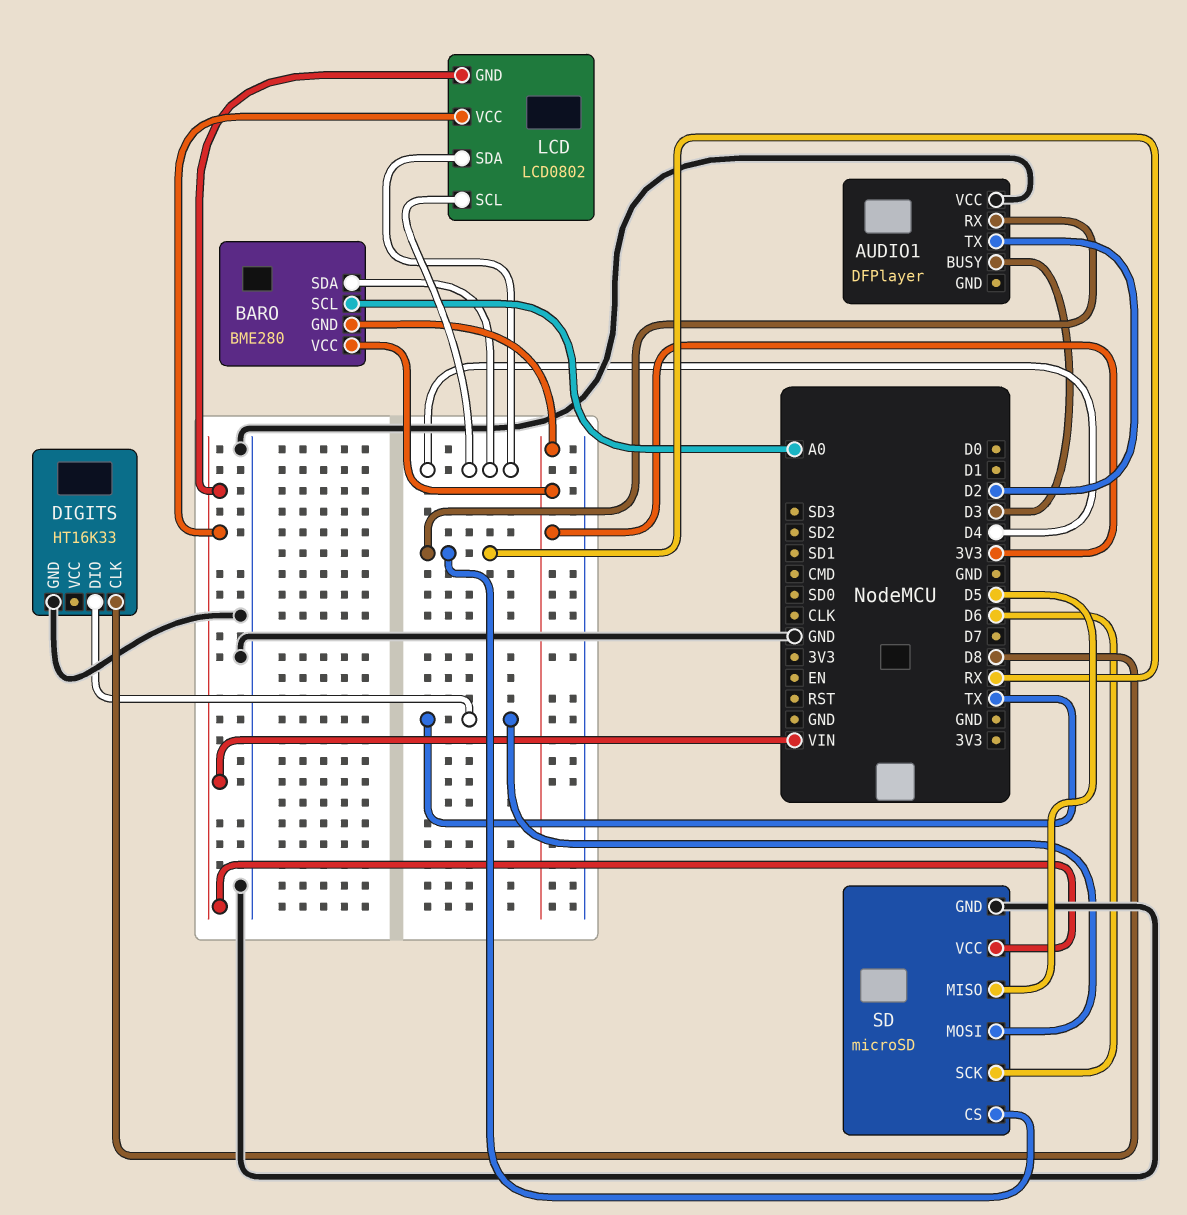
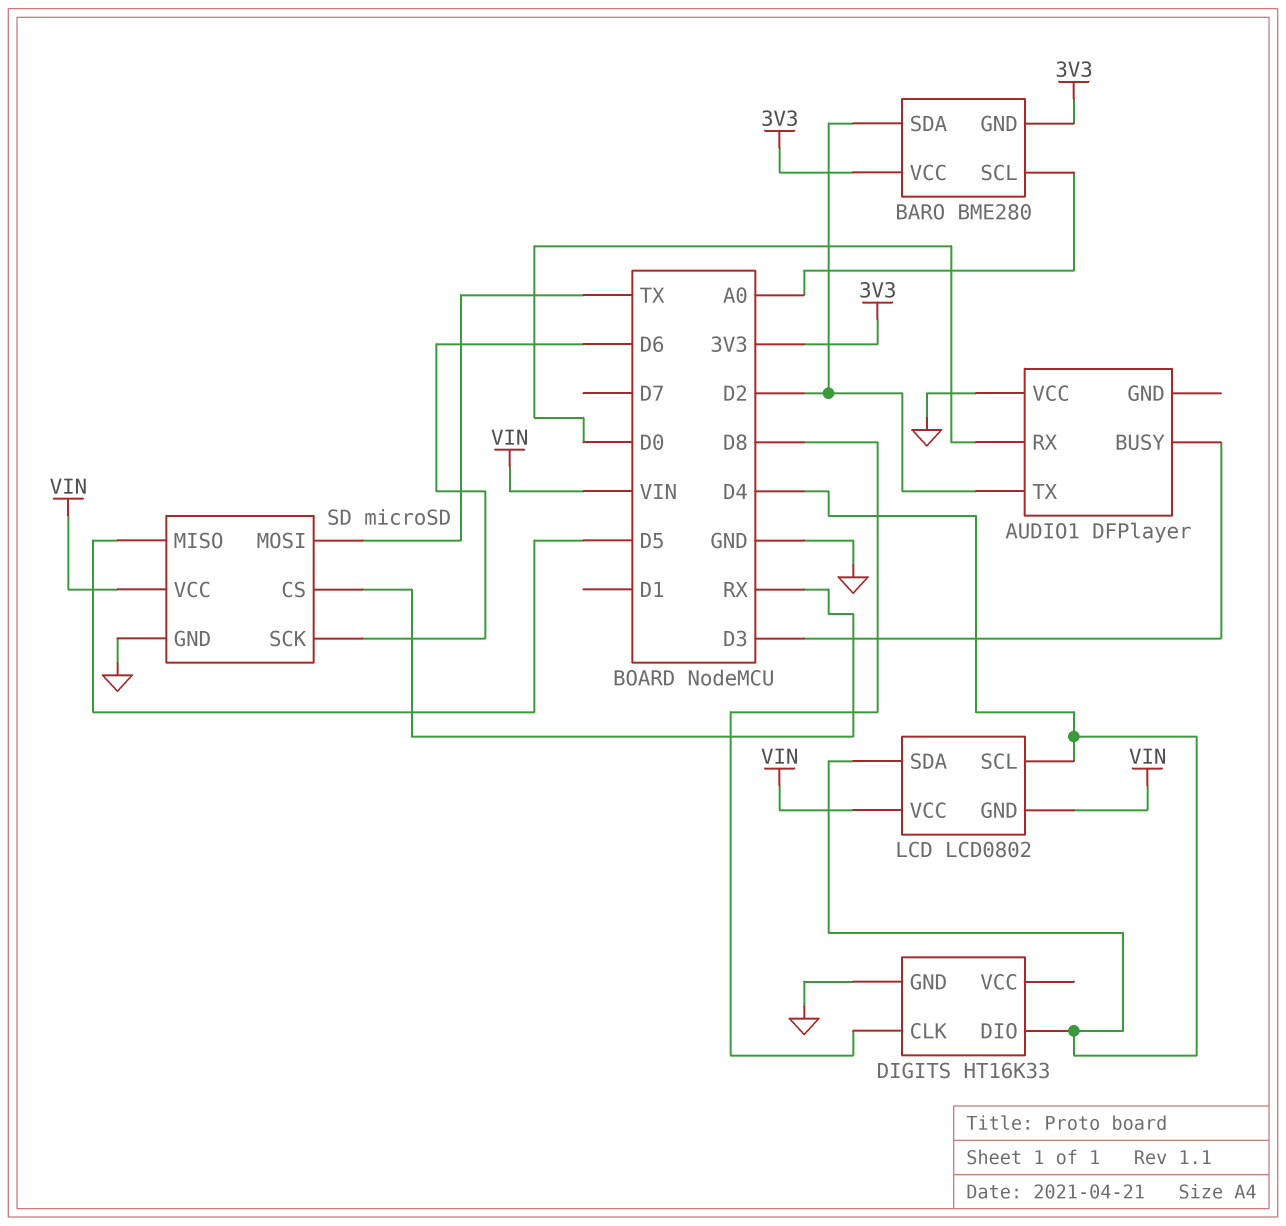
AUDIO1 pin RX: RX -> D0
BARO pin SDA: D4 -> D2
DIGITS pin DIO: TX -> D4

